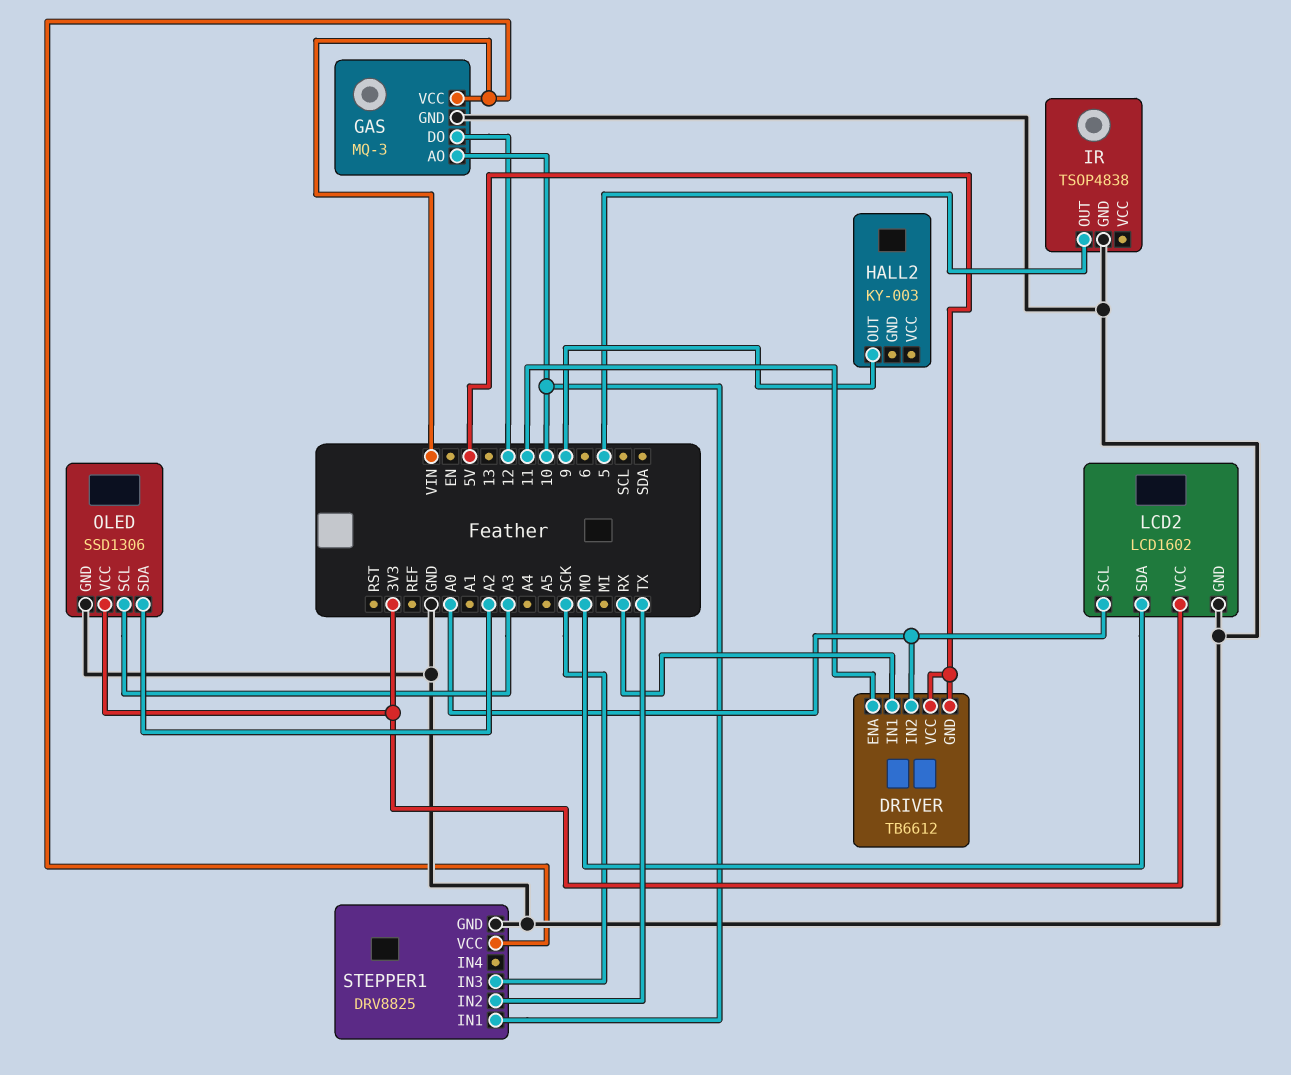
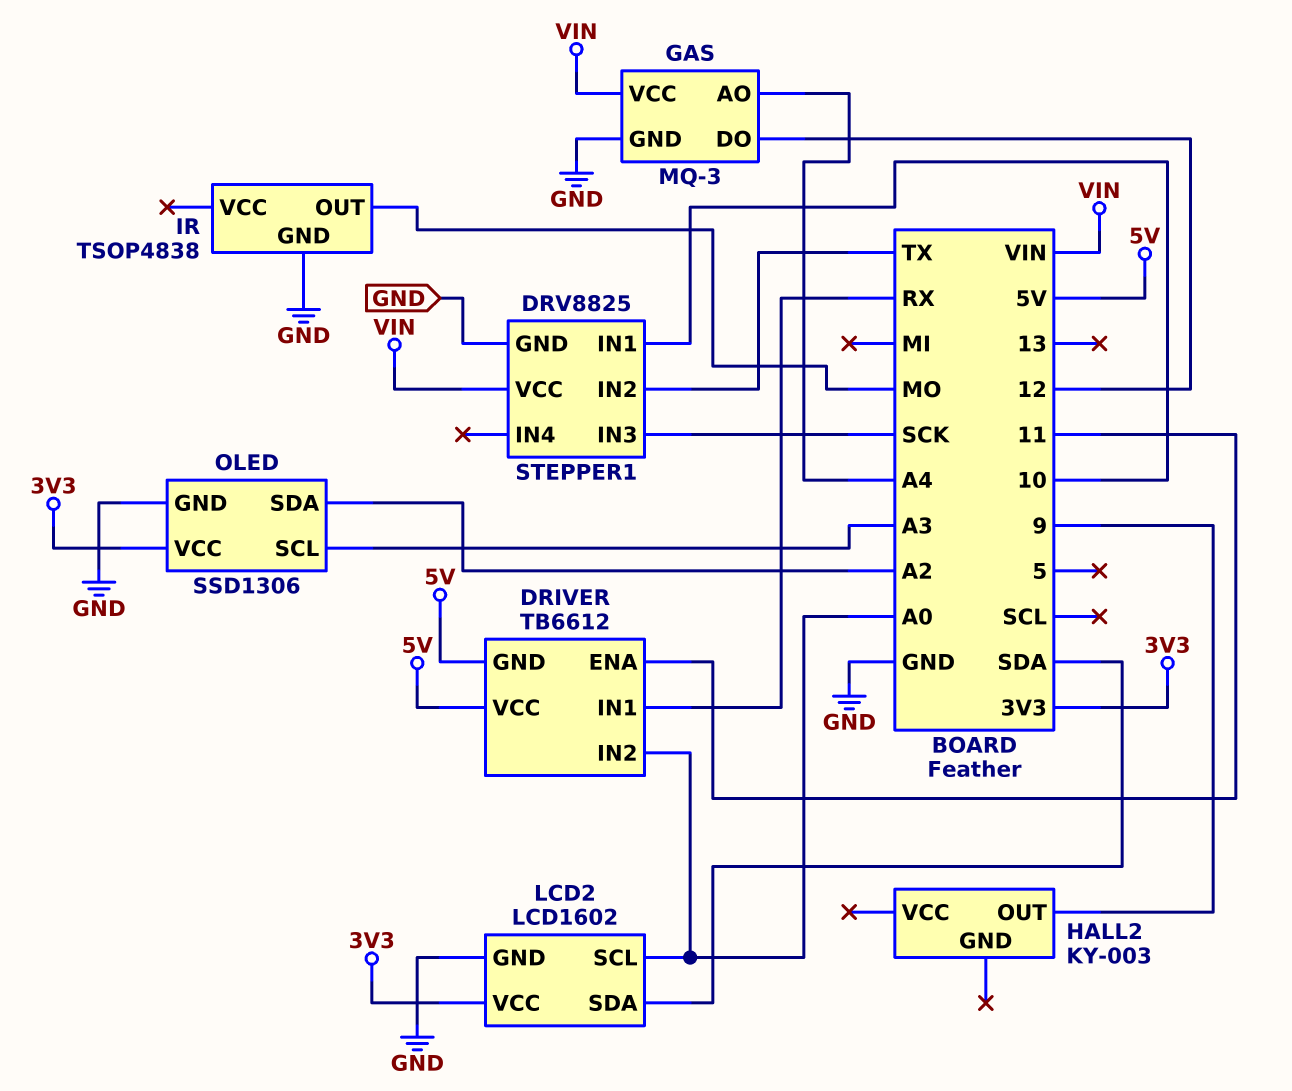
GAS pin AO: 10 -> A4
IR pin OUT: 5 -> MO
LCD2 pin SDA: MO -> SDA

